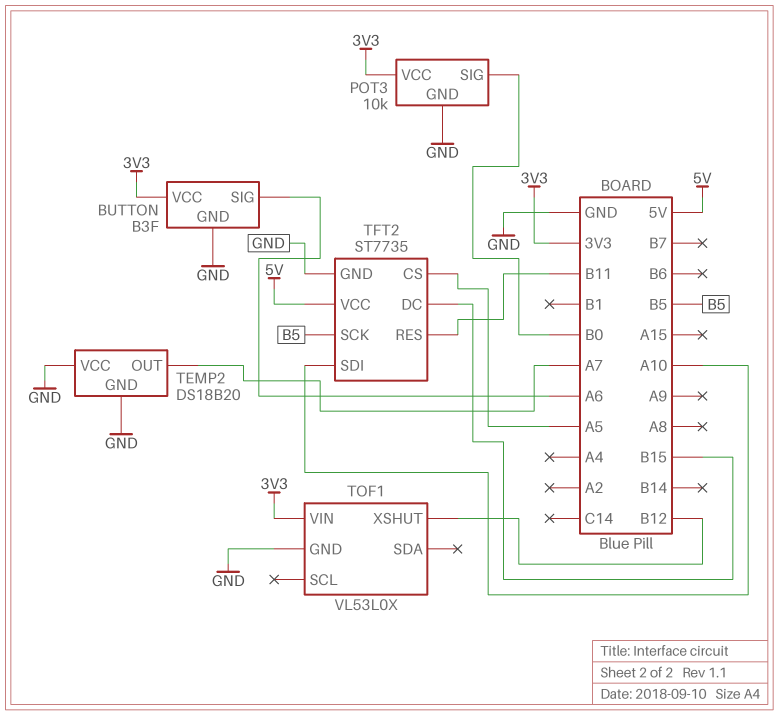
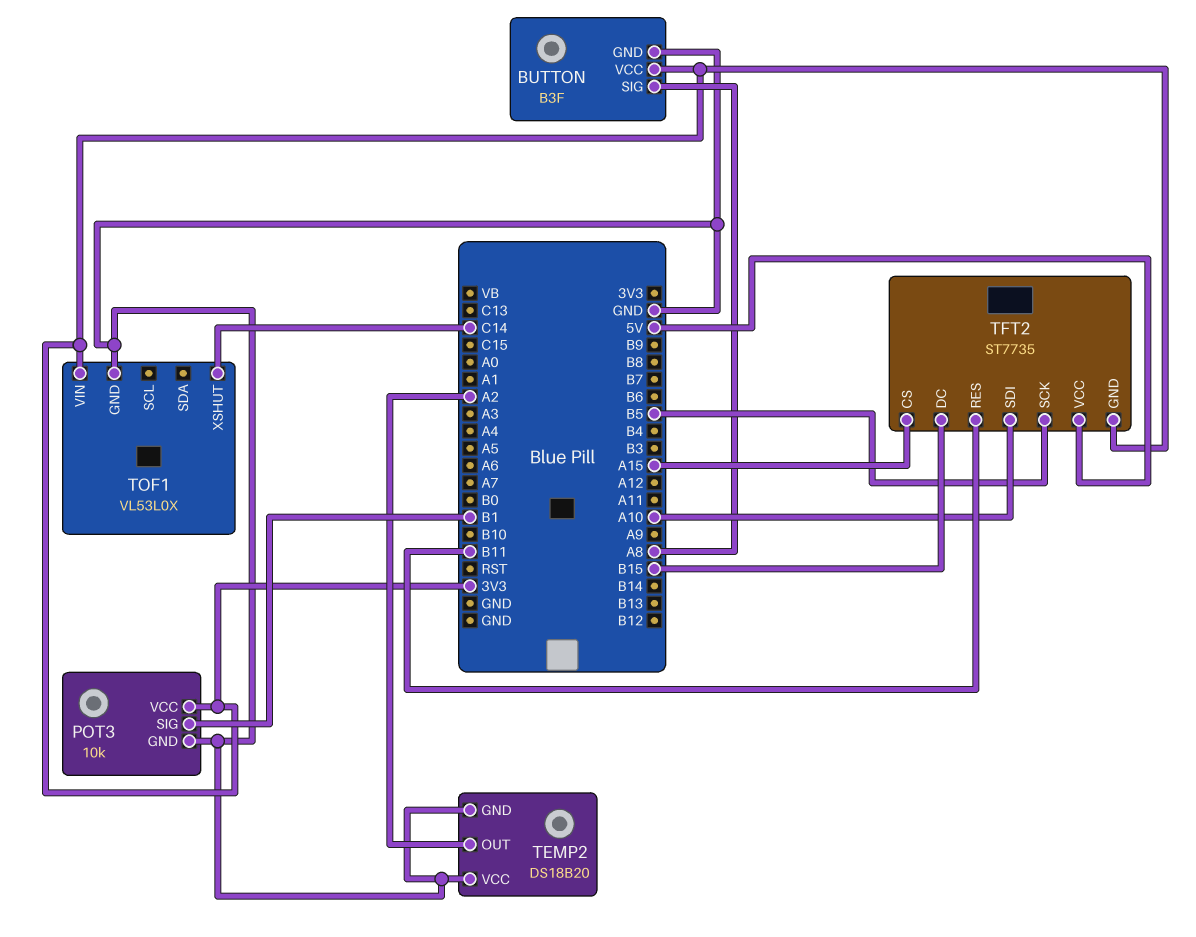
BUTTON pin SIG: A6 -> A8
POT3 pin SIG: B0 -> B1
TEMP2 pin OUT: A7 -> A2
TFT2 pin CS: A5 -> A15
TFT2 pin GND: GND -> 3V3
TOF1 pin XSHUT: B12 -> C14

